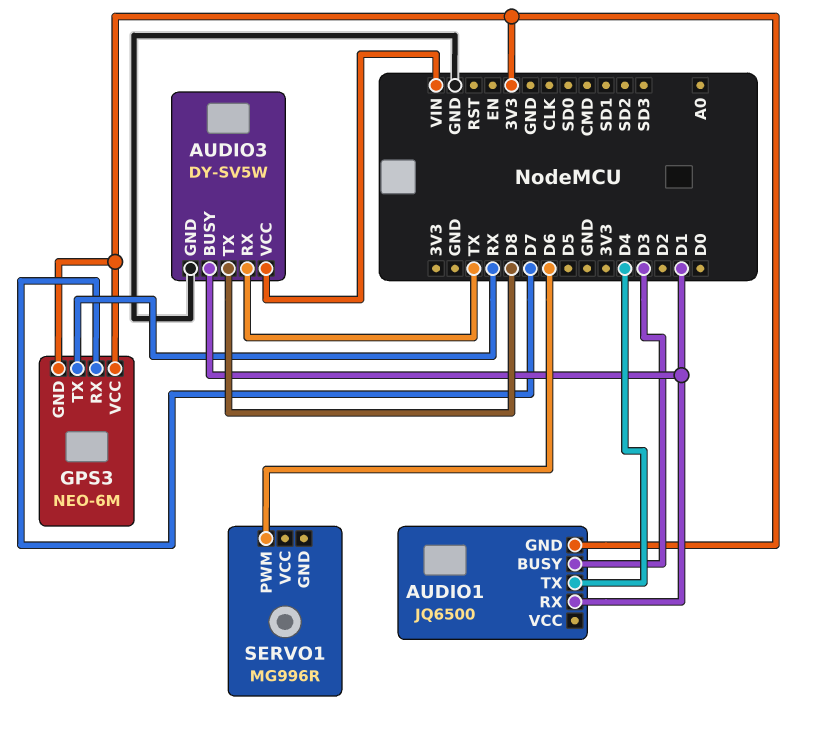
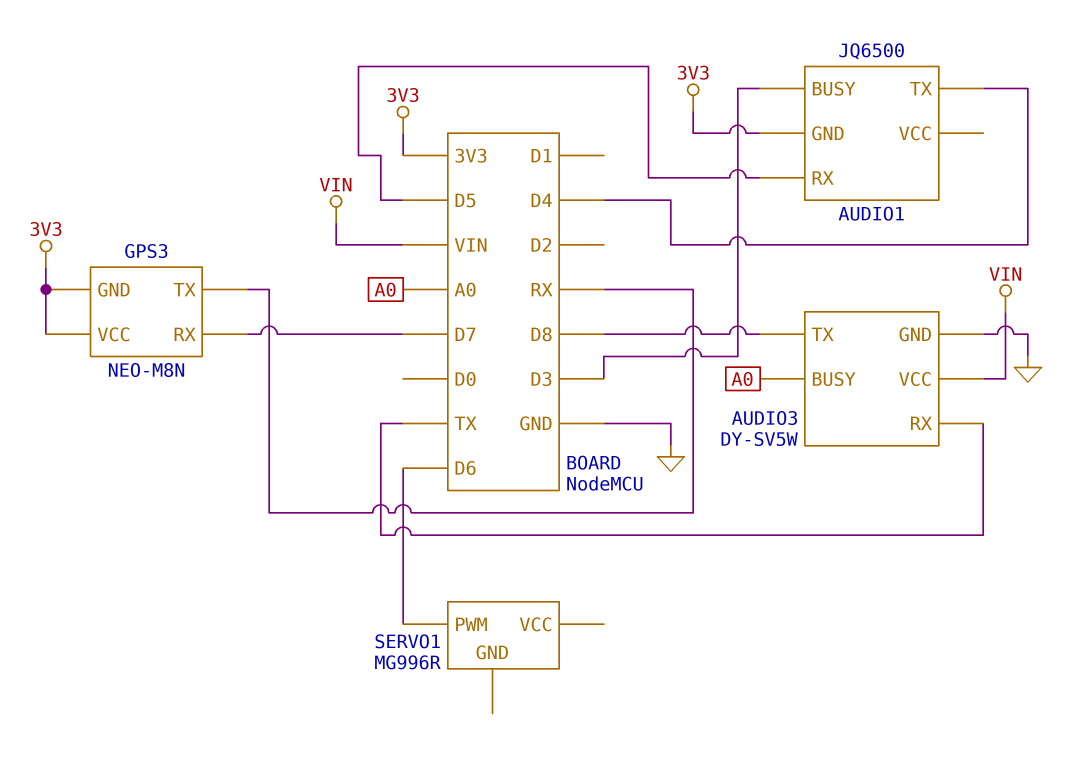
AUDIO1 pin RX: D1 -> D5
AUDIO3 pin BUSY: D1 -> A0
GPS3: NEO-6M -> NEO-M8N

